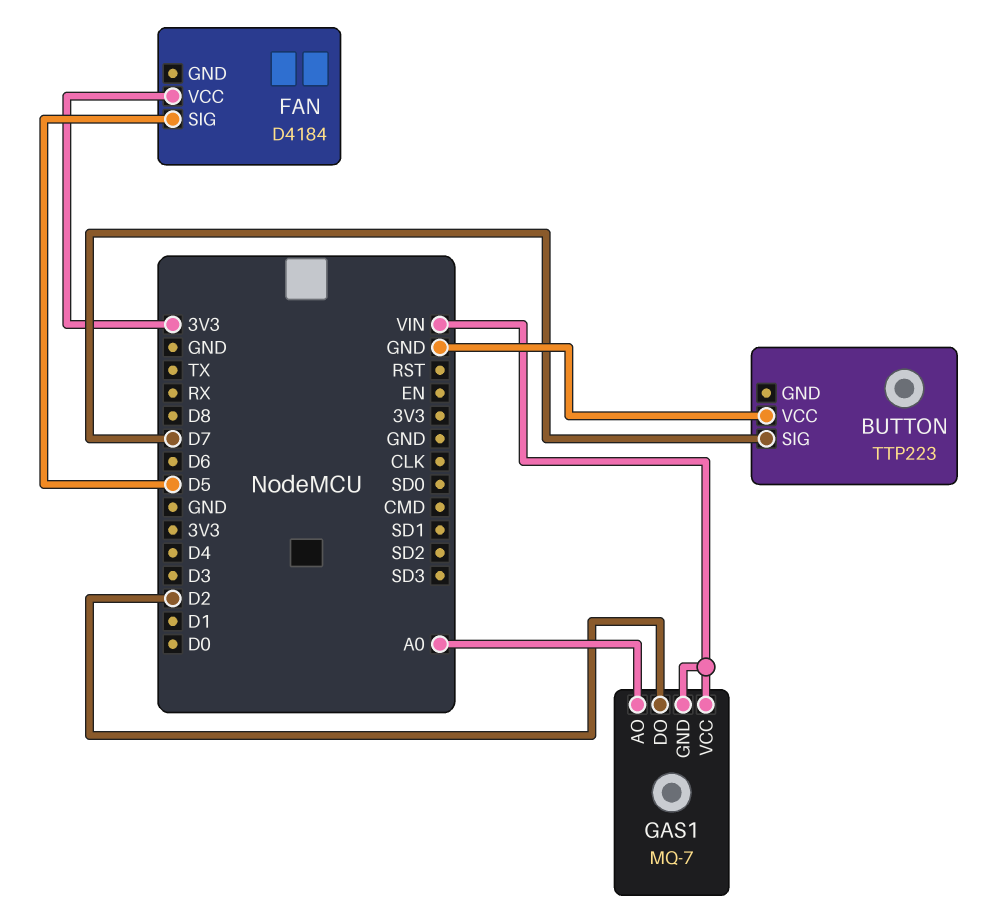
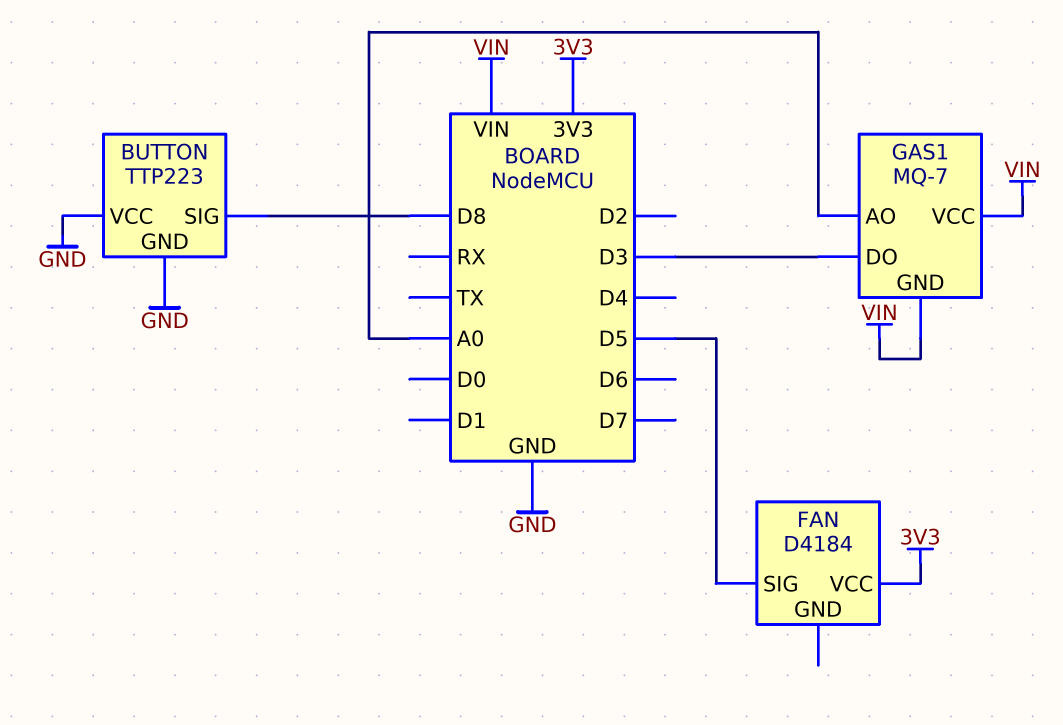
BUTTON pin GND: none -> GND
BUTTON pin SIG: D7 -> D8
GAS1 pin DO: D2 -> D3

